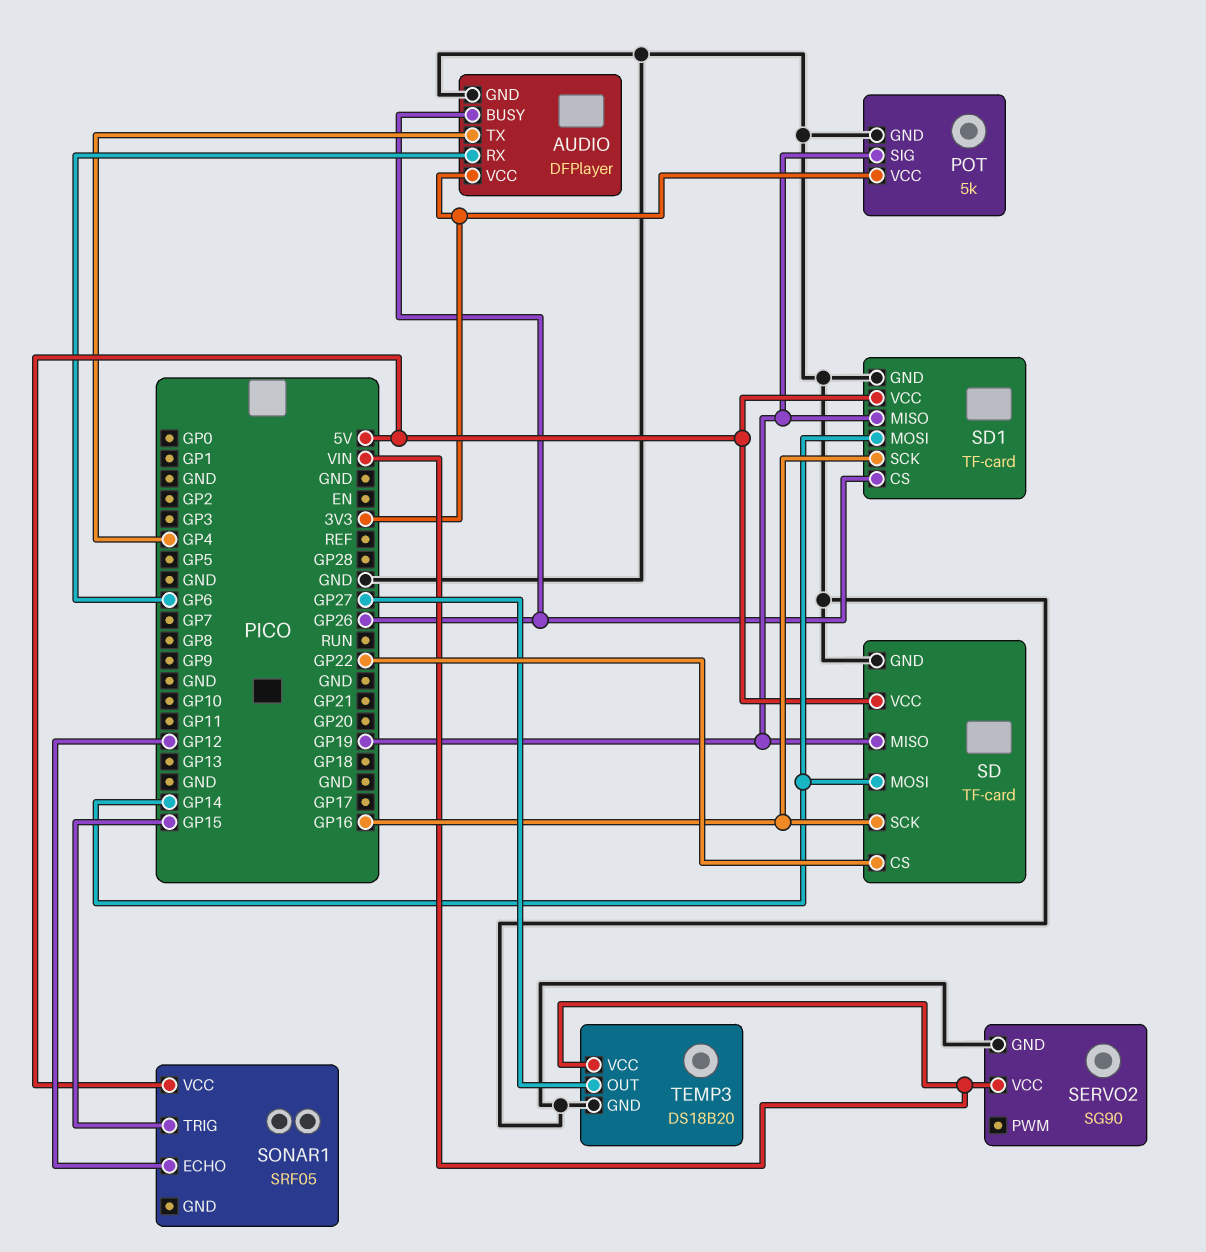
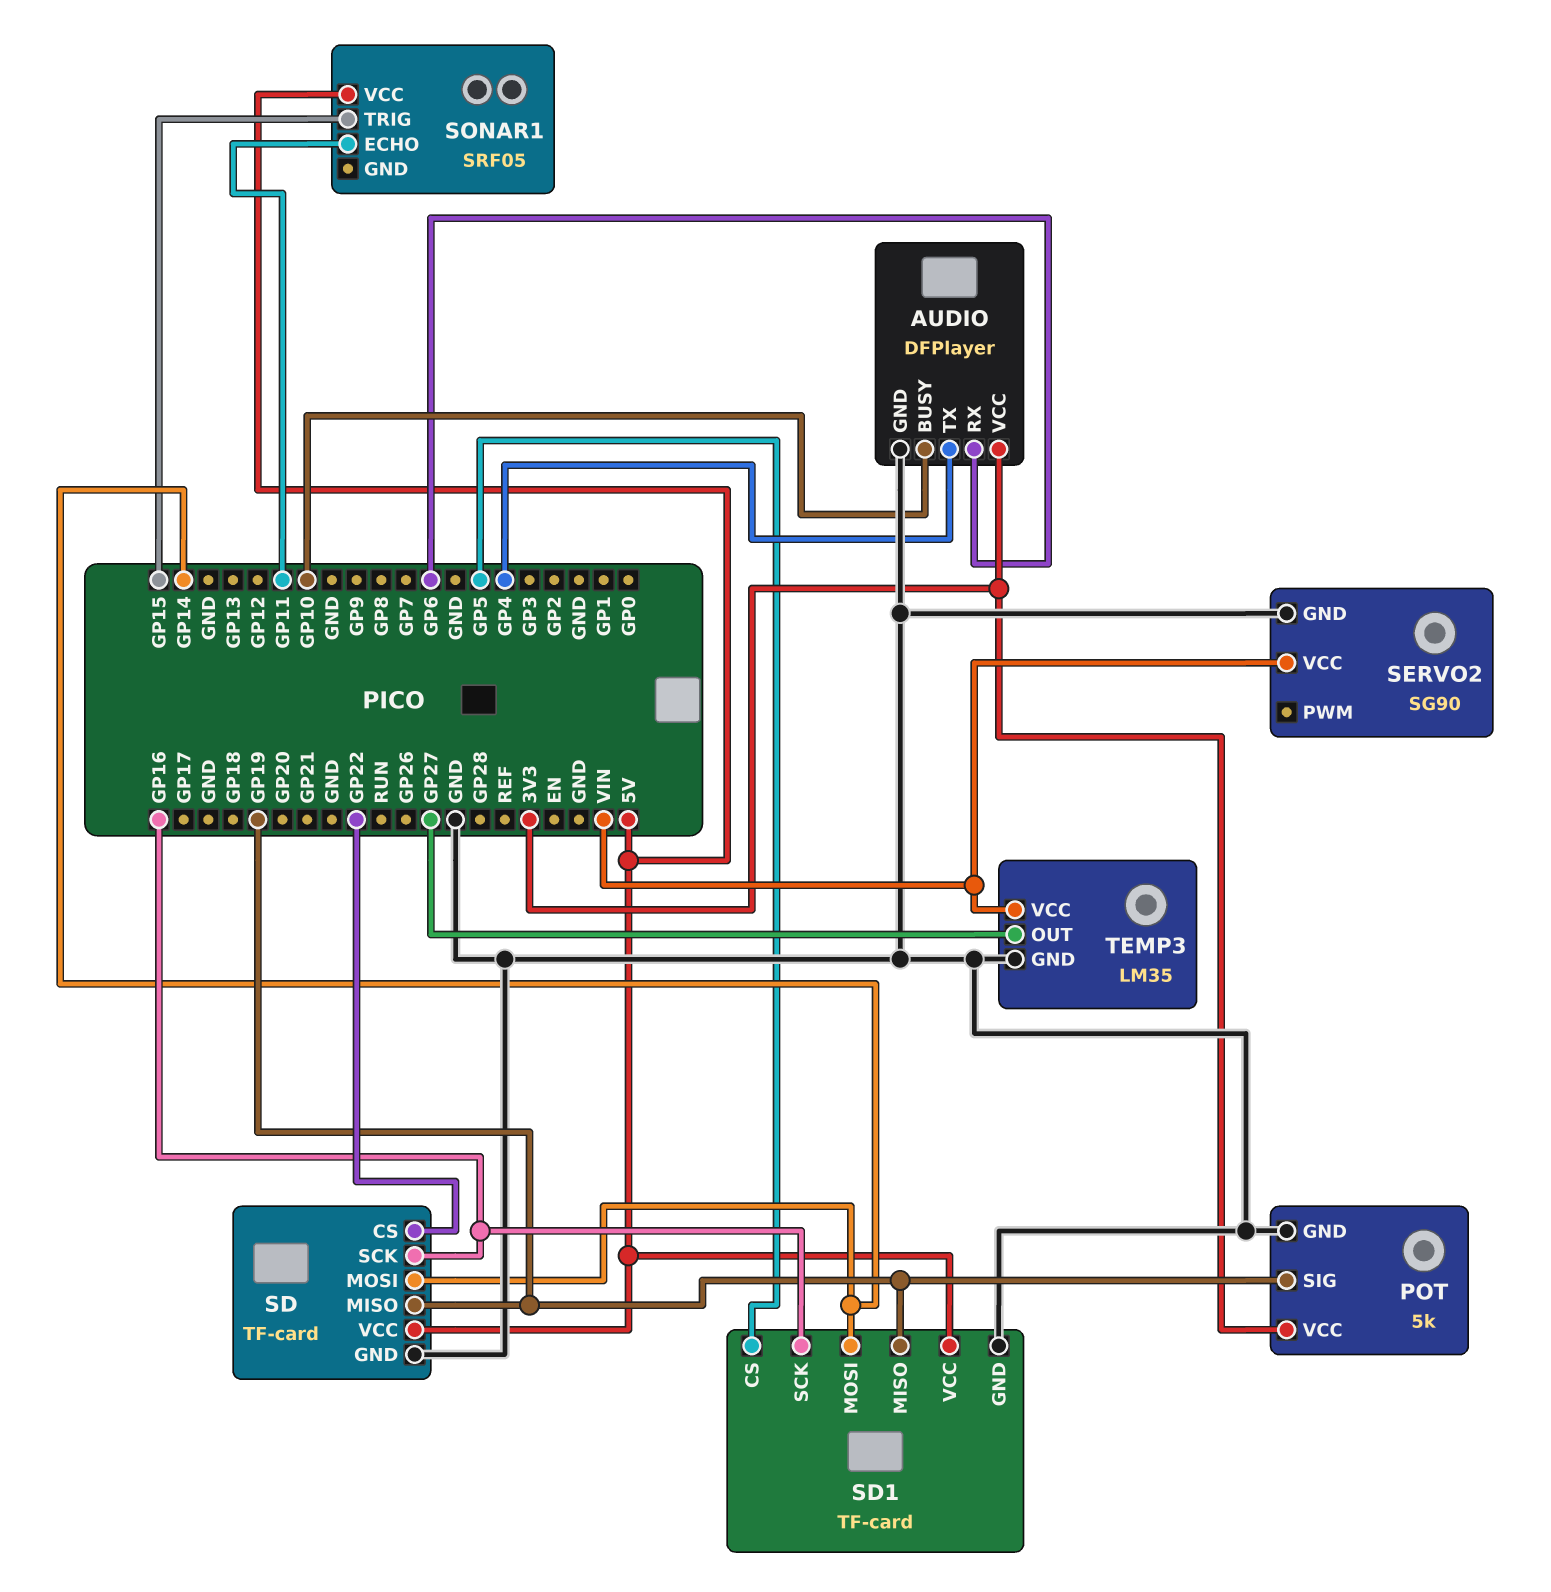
AUDIO pin BUSY: GP26 -> GP10
SD1 pin CS: GP26 -> GP5
SONAR1 pin ECHO: GP12 -> GP11
TEMP3: DS18B20 -> LM35

